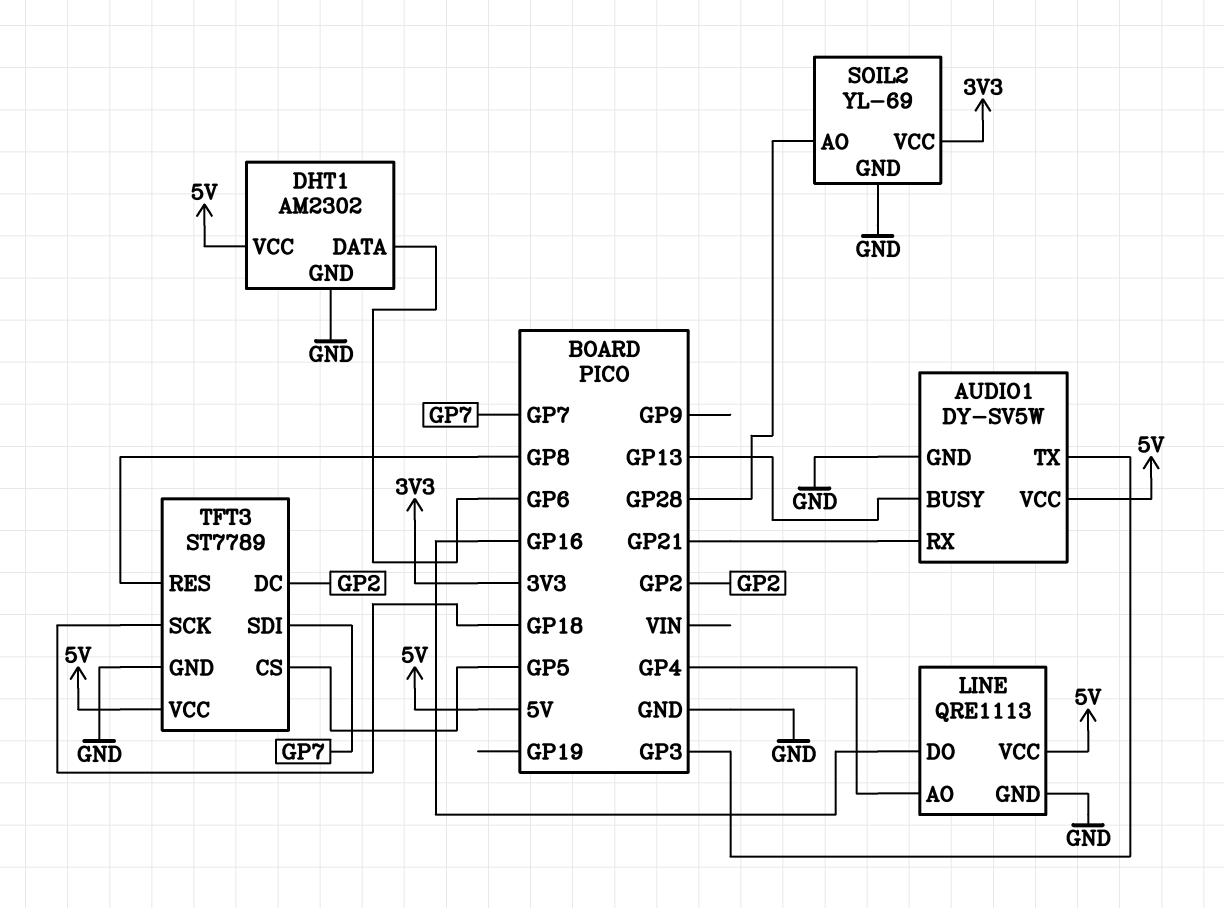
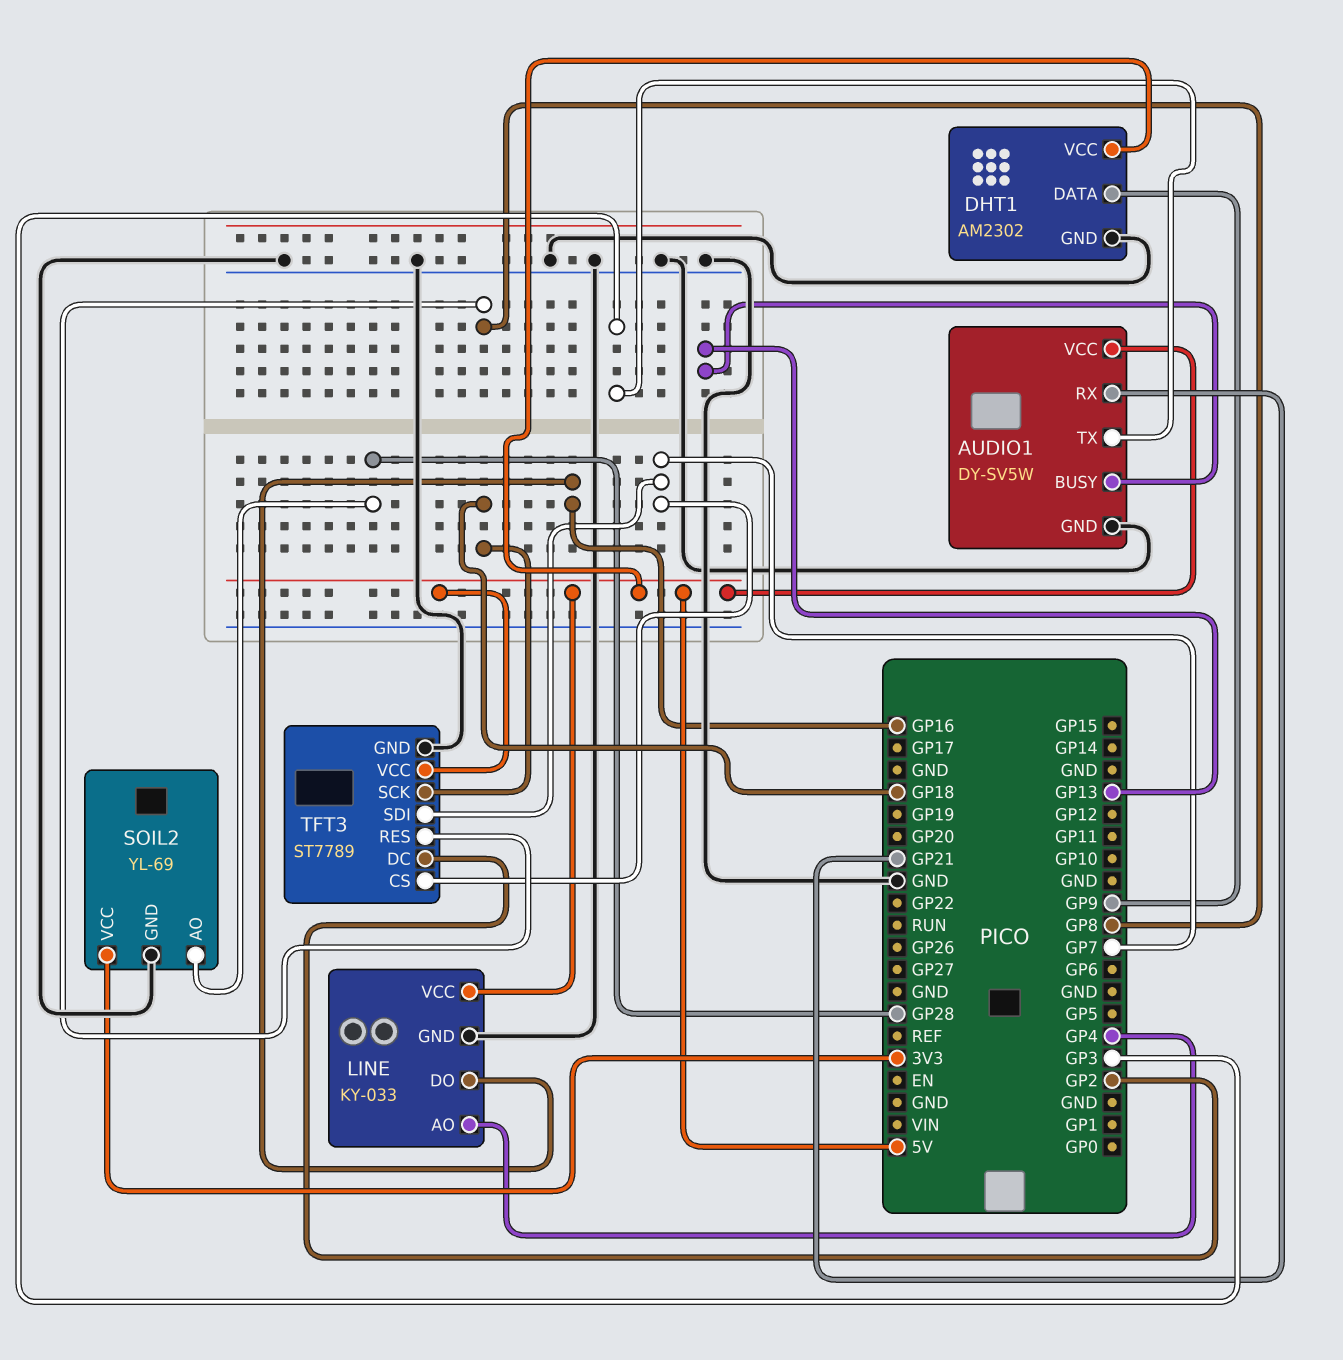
DHT1 pin DATA: GP6 -> GP9
LINE: QRE1113 -> KY-033
TFT3 pin CS: GP5 -> GP7

